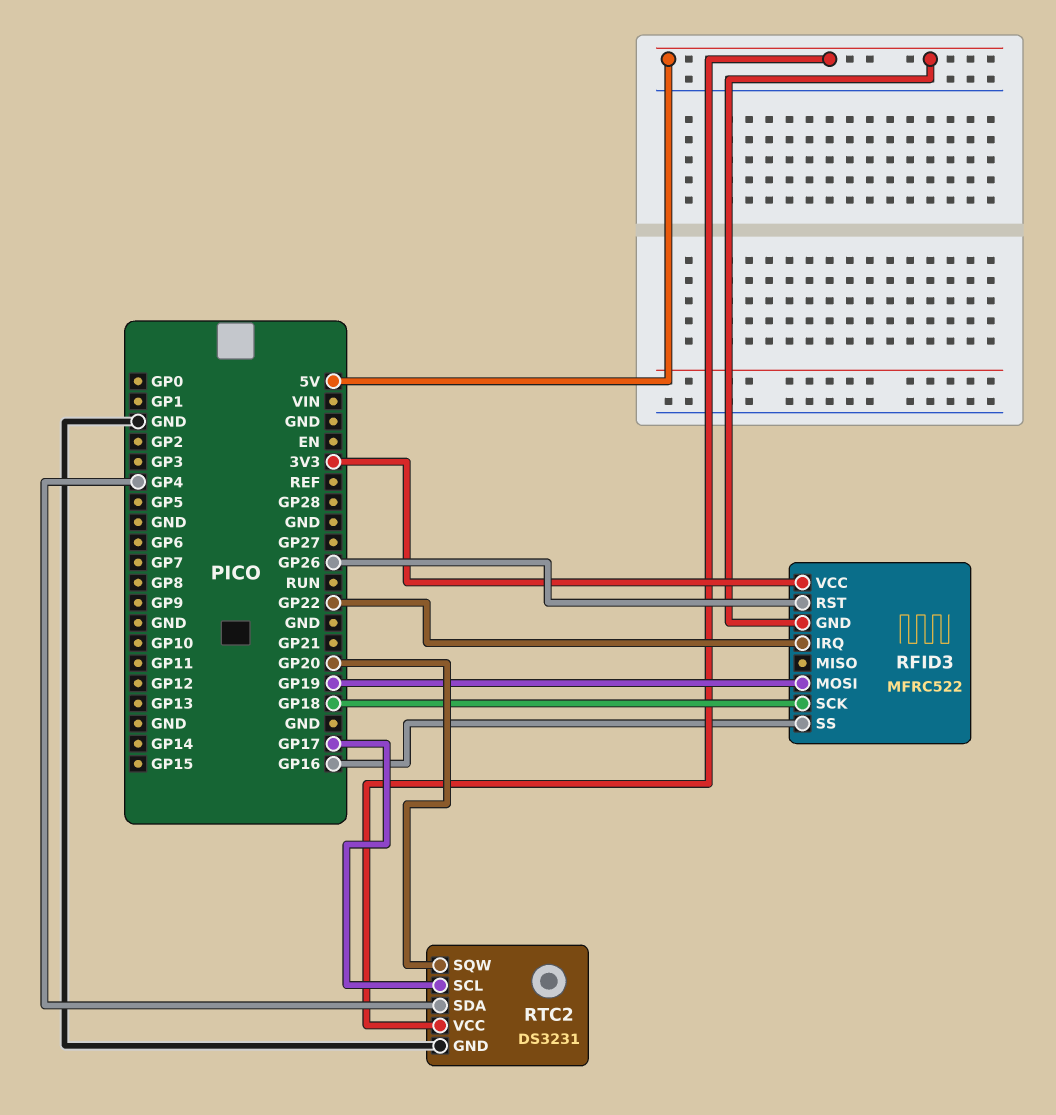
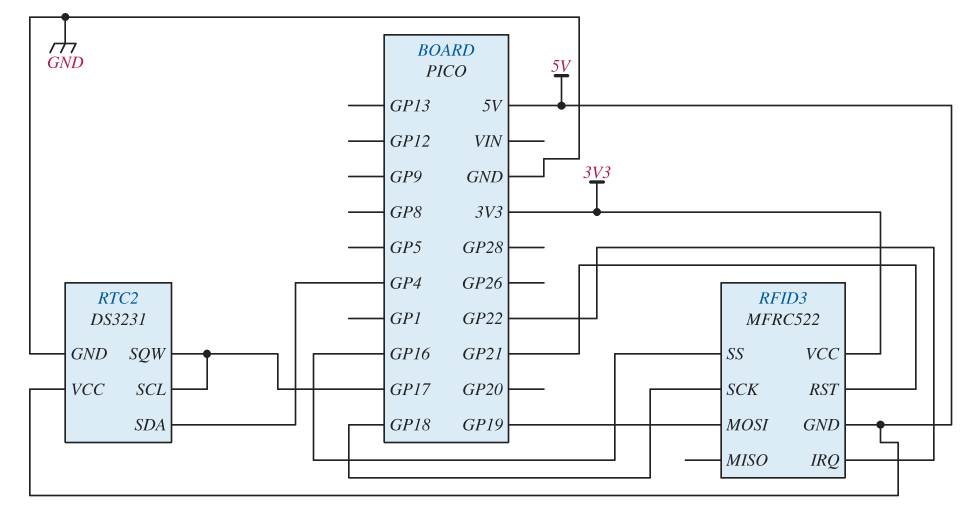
RFID3 pin RST: GP26 -> GP21
RTC2 pin SQW: GP20 -> GP17

